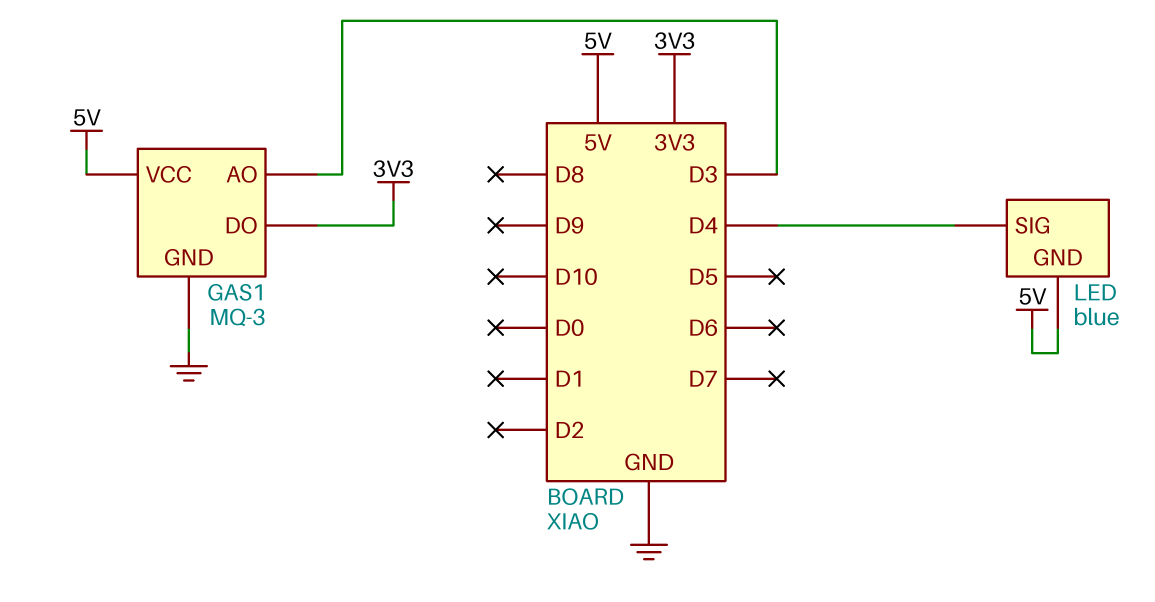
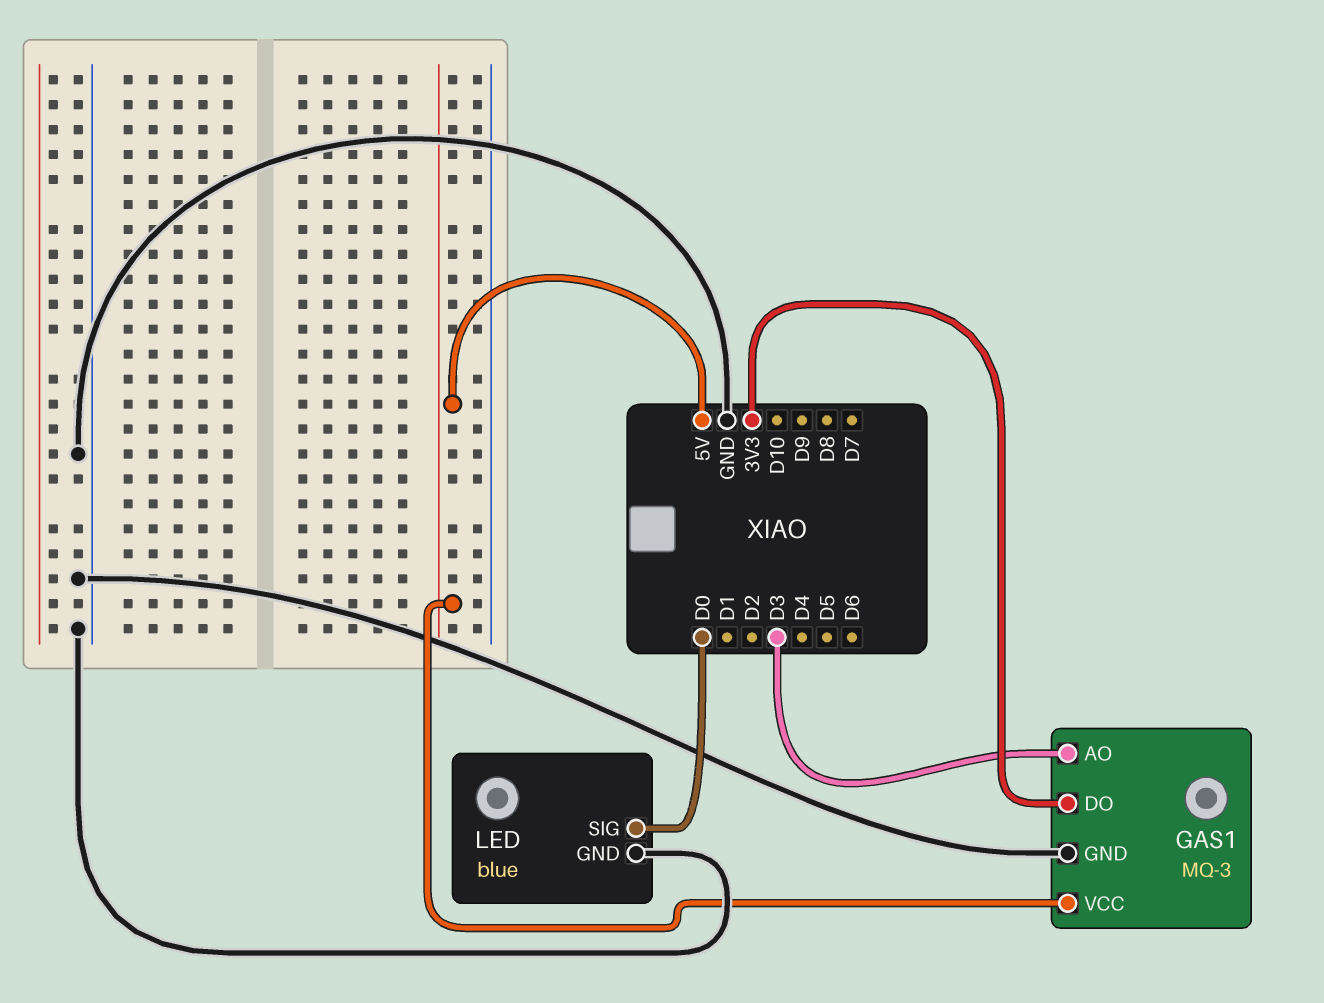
LED pin GND: 5V -> GND
LED pin SIG: D4 -> D0

